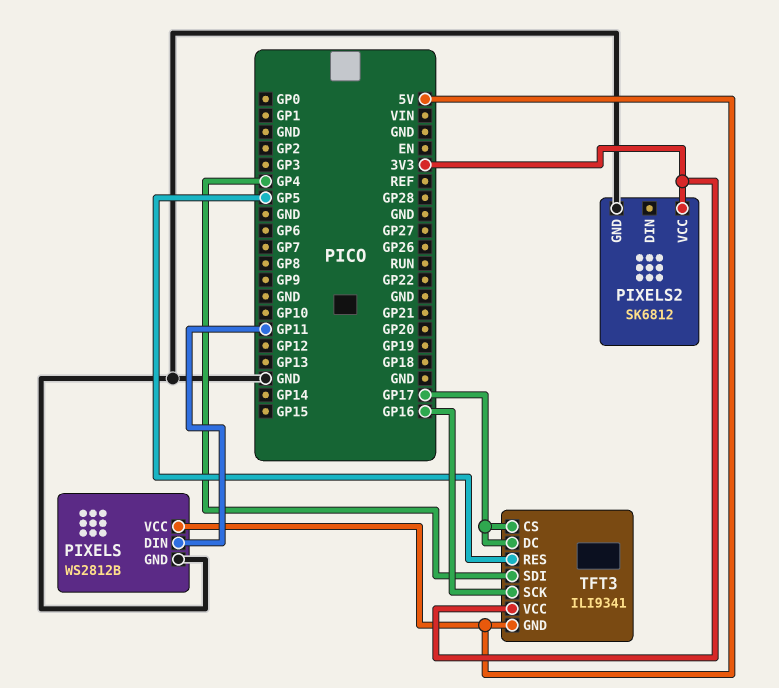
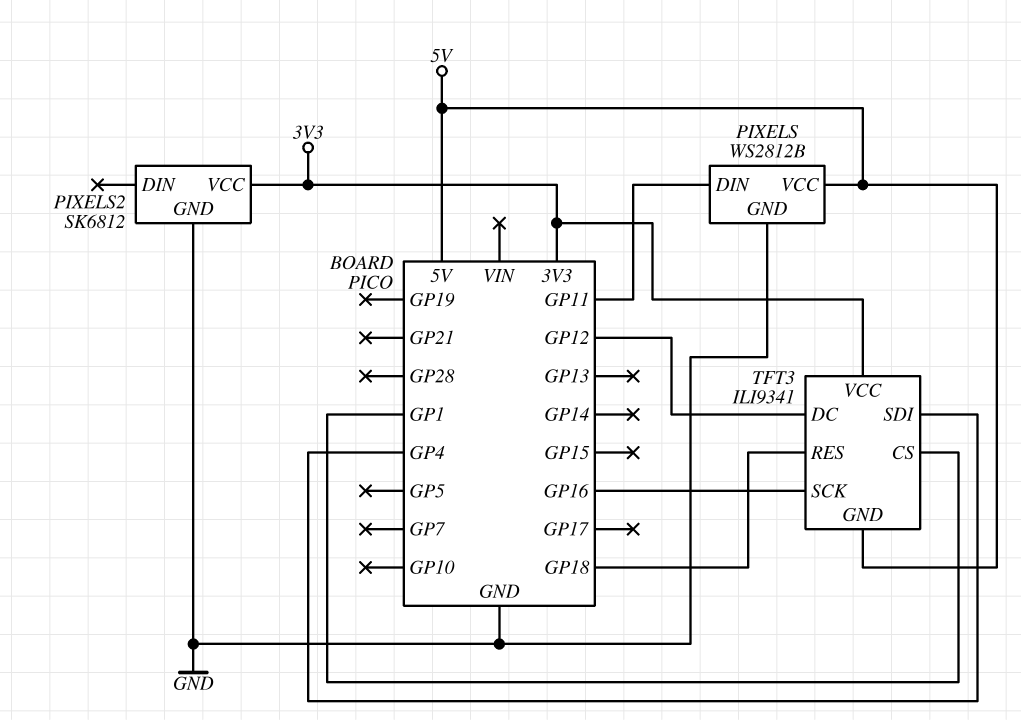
TFT3 pin CS: GP17 -> GP1
TFT3 pin DC: GP17 -> GP12
TFT3 pin RES: GP5 -> GP18

